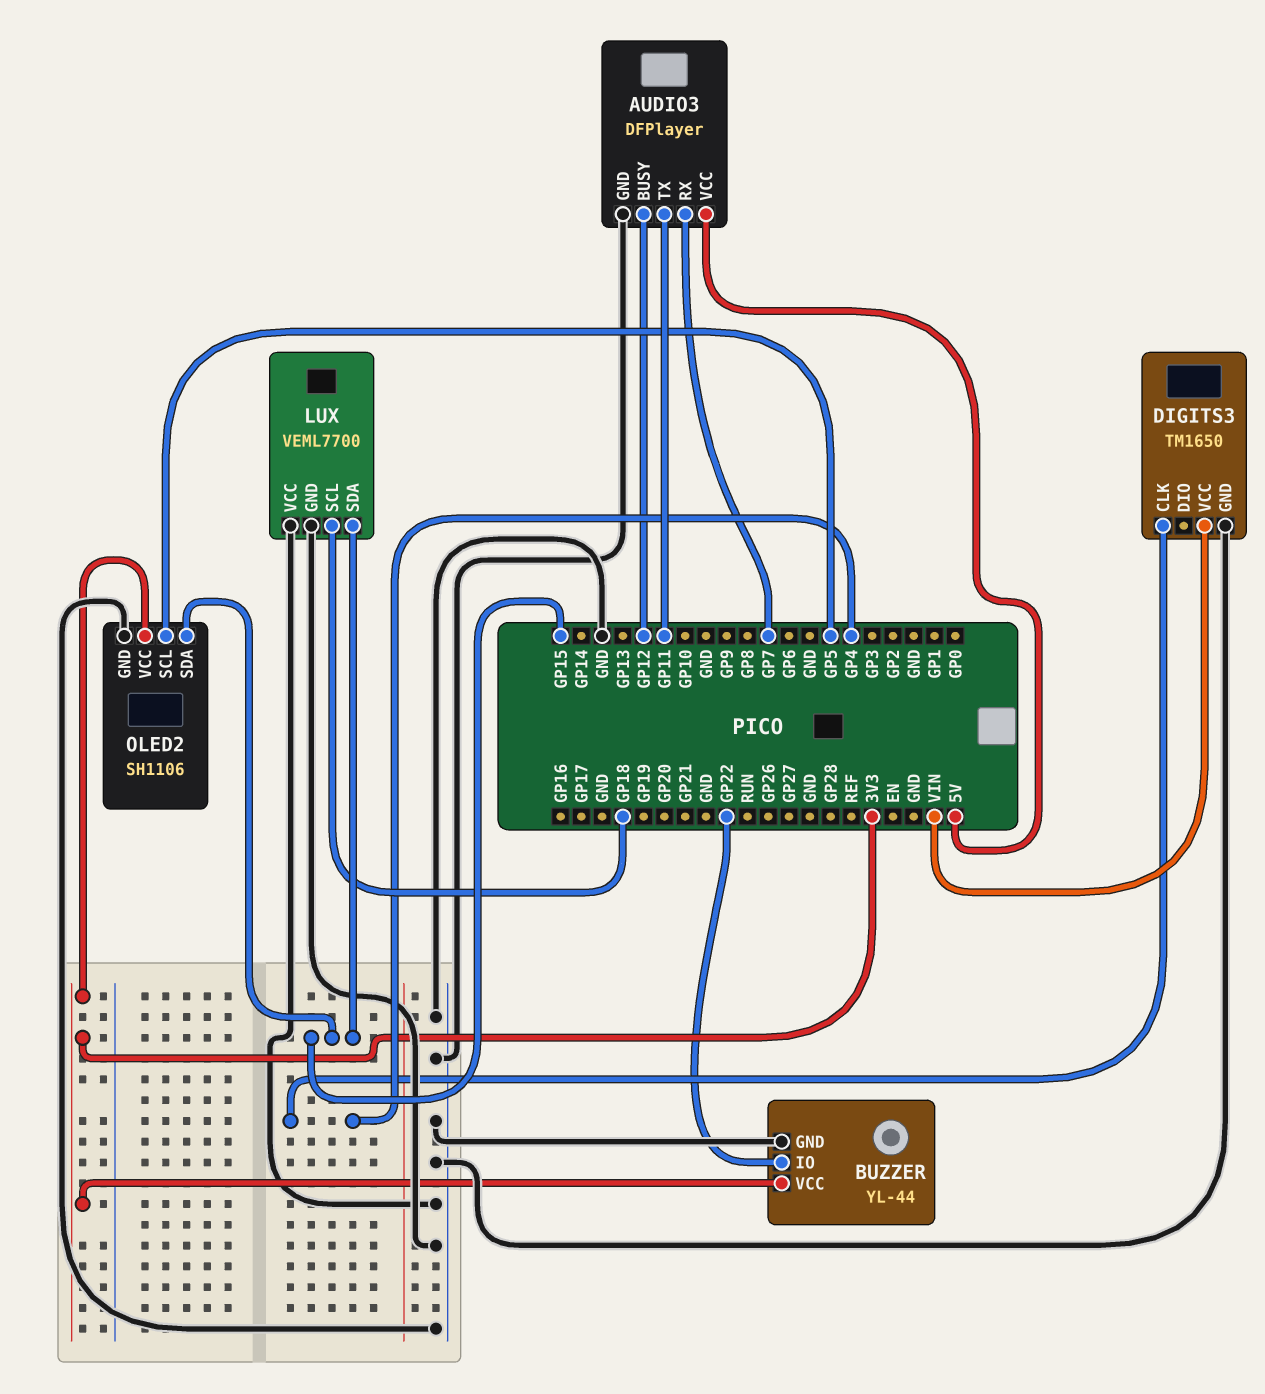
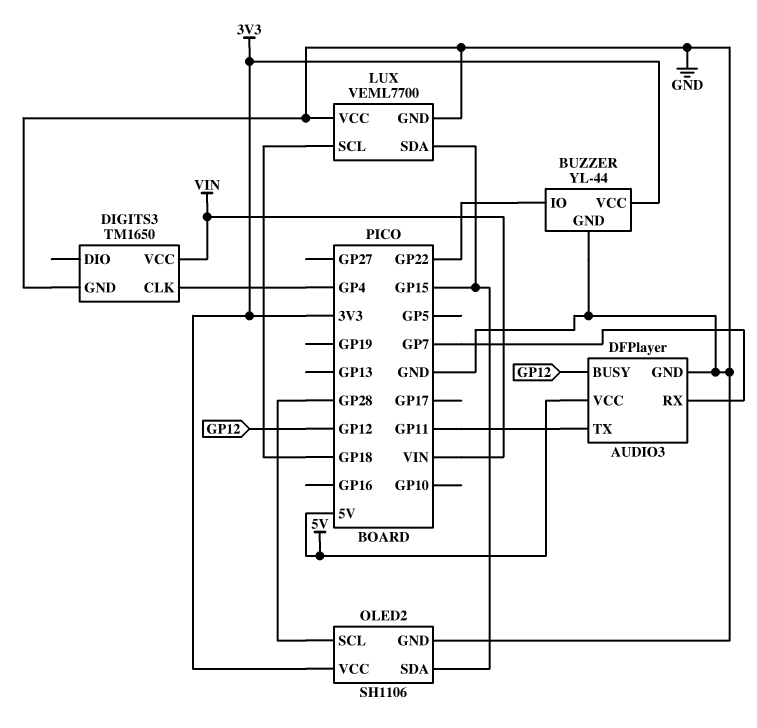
OLED2 pin SCL: GP5 -> GP28

